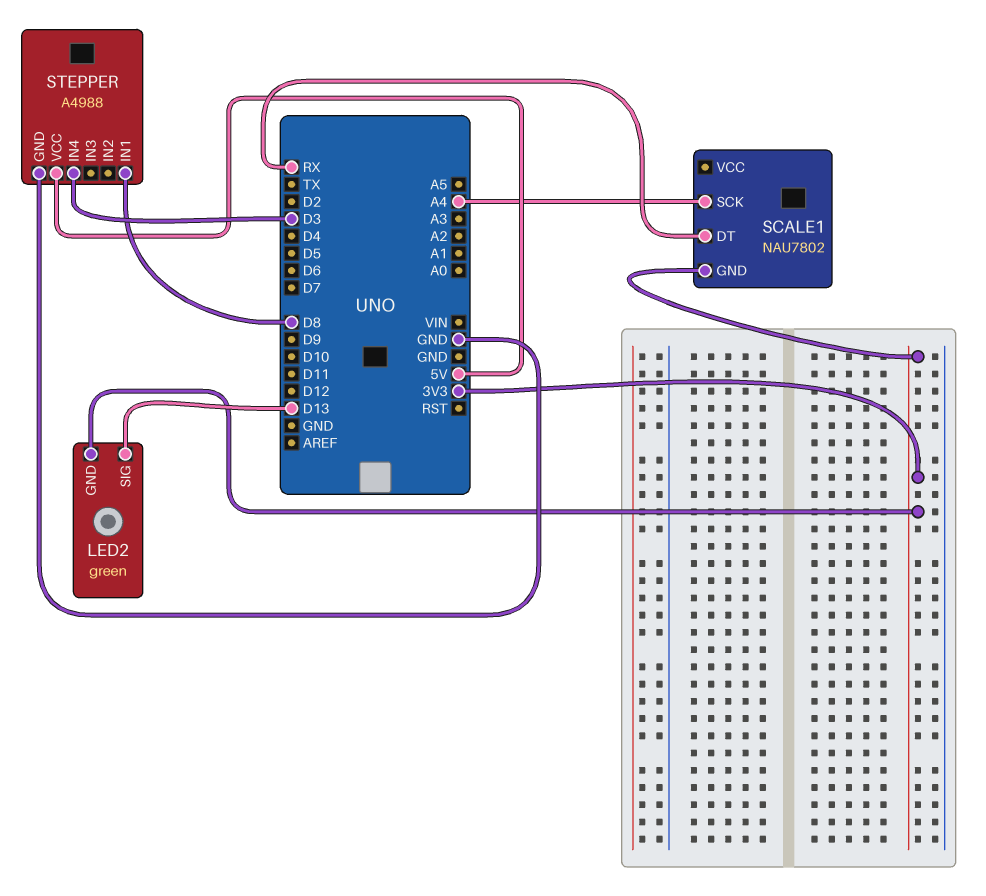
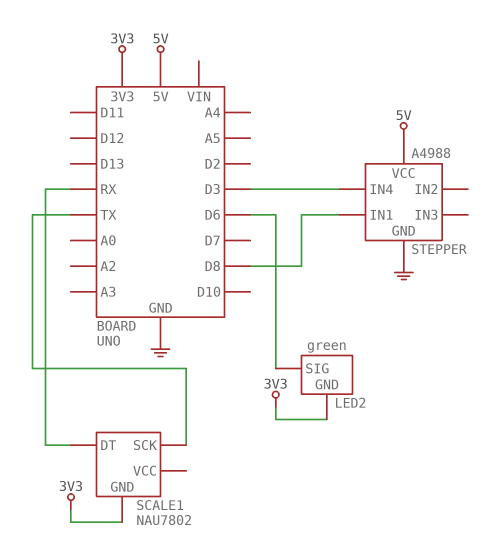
LED2 pin SIG: D13 -> D6
SCALE1 pin SCK: A4 -> TX

